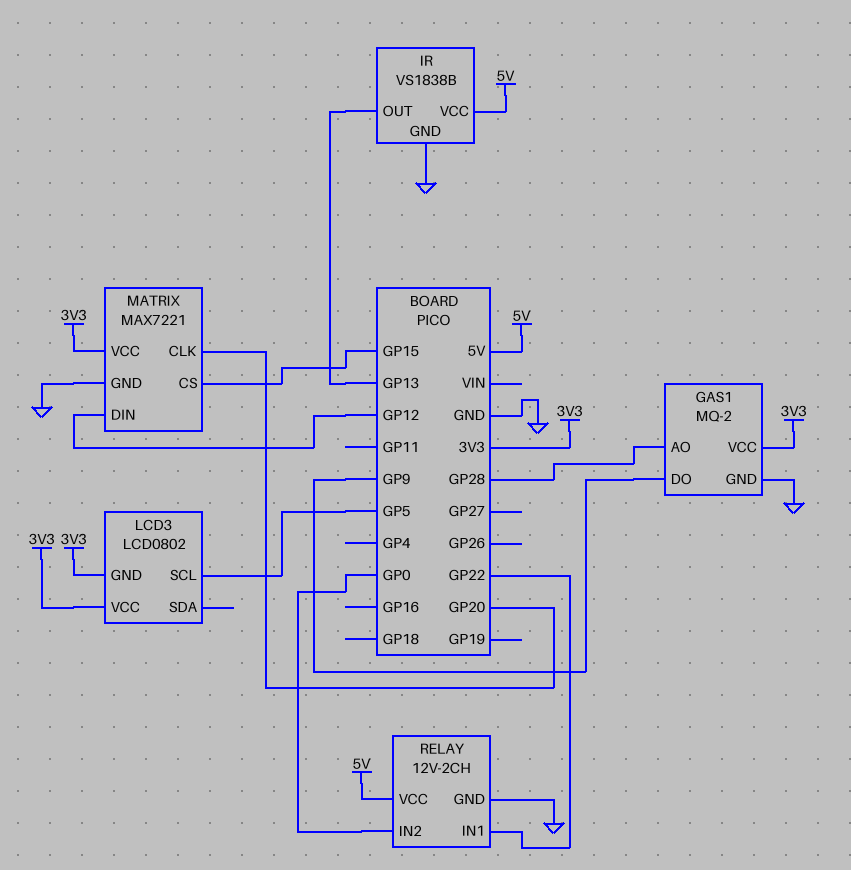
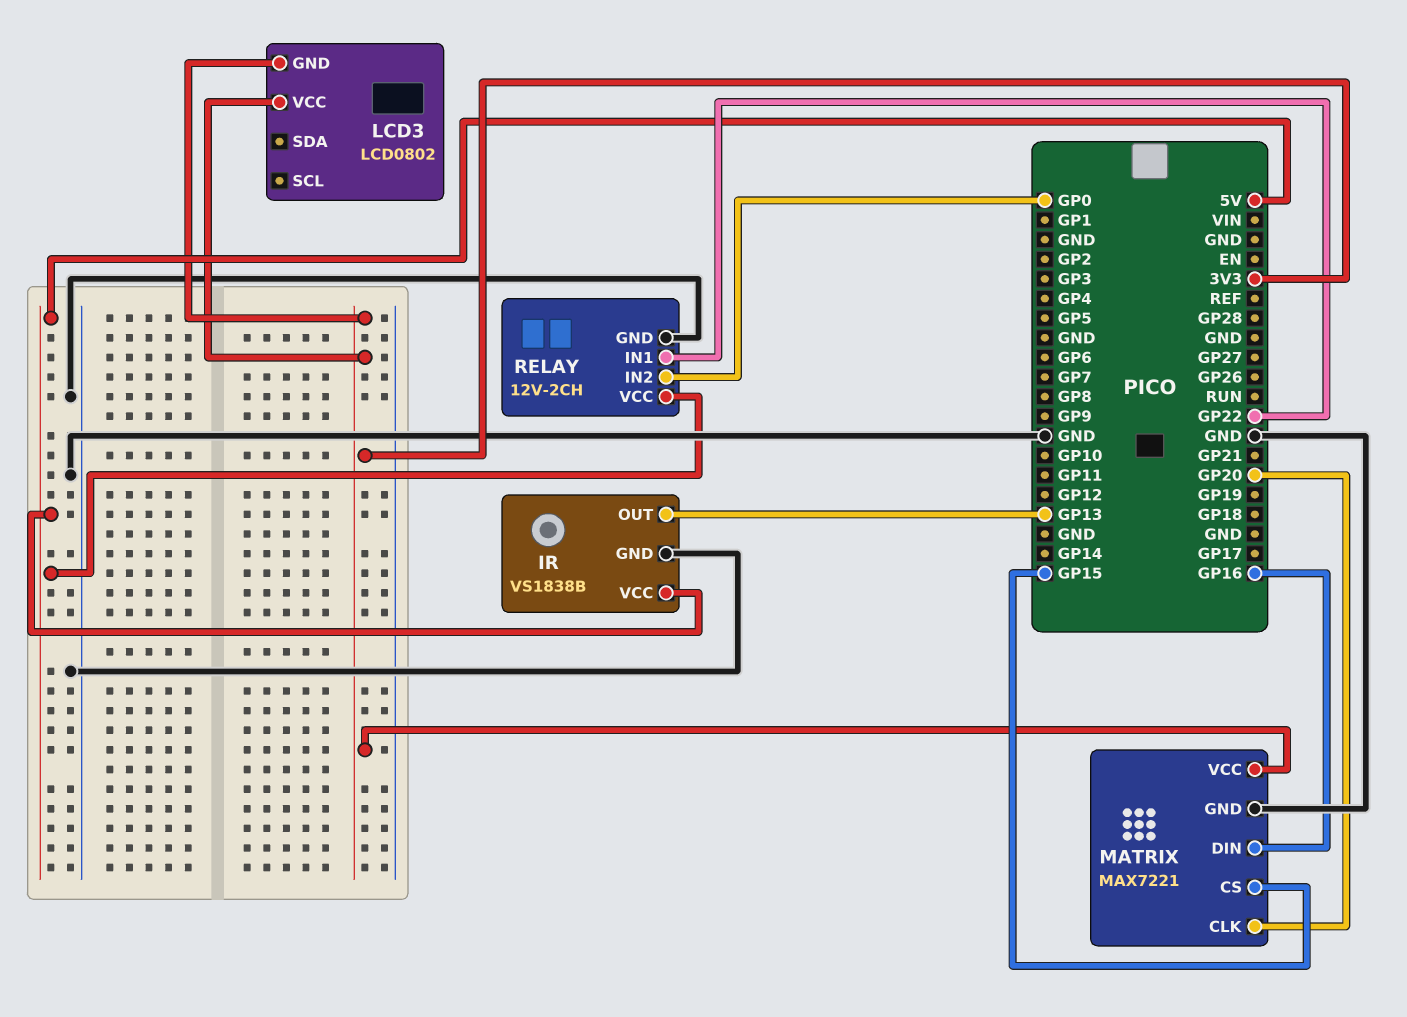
GAS1: MQ-2 -> none
GAS1 pin AO: GP28 -> none
GAS1 pin DO: GP9 -> none
GAS1 pin GND: GND -> none
GAS1 pin VCC: 3V3 -> none
LCD3 pin SCL: GP5 -> none
MATRIX pin DIN: GP12 -> GP16

